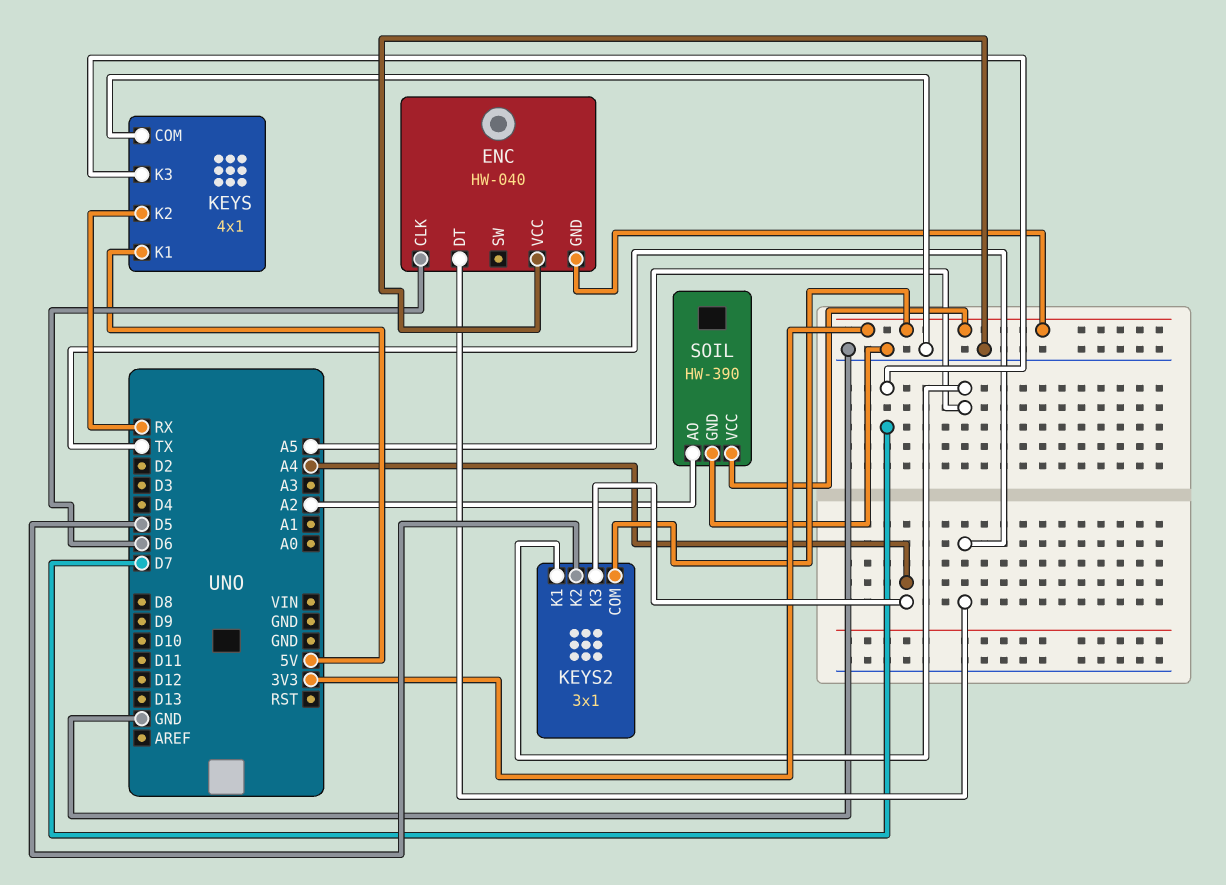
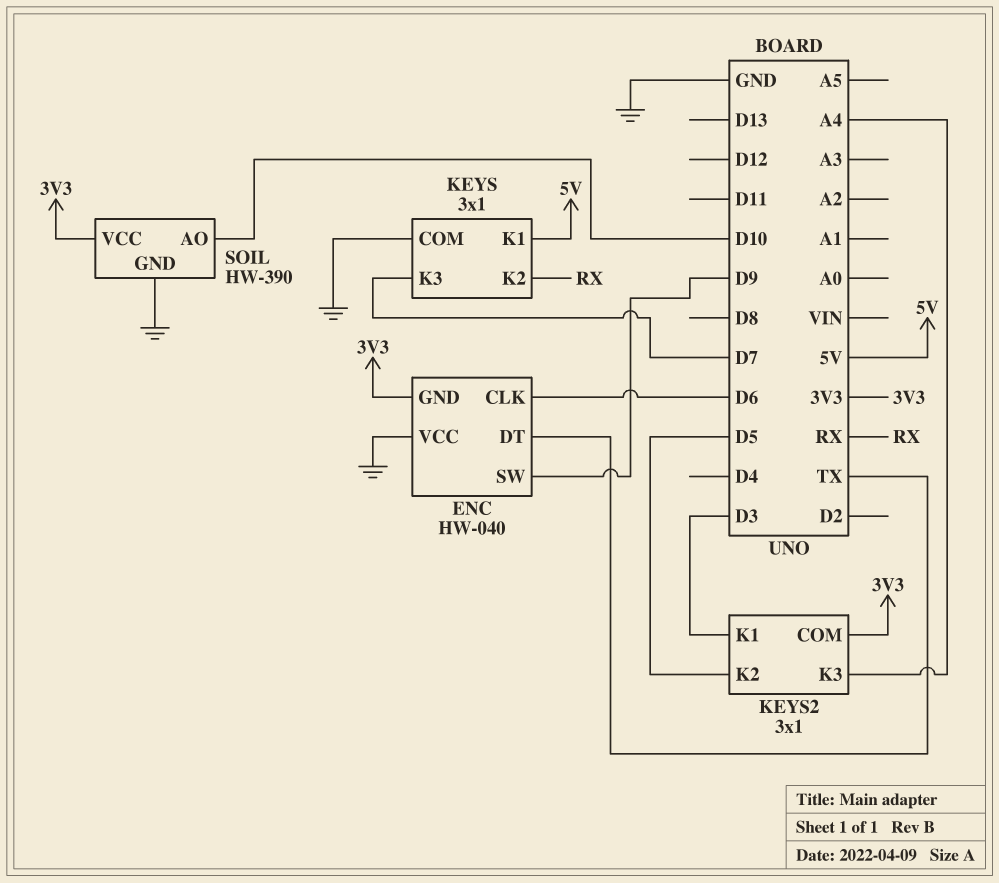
ENC pin SW: none -> D9
KEYS: 4x1 -> 3x1
KEYS2 pin K1: A5 -> D3
SOIL pin AO: A2 -> D10

